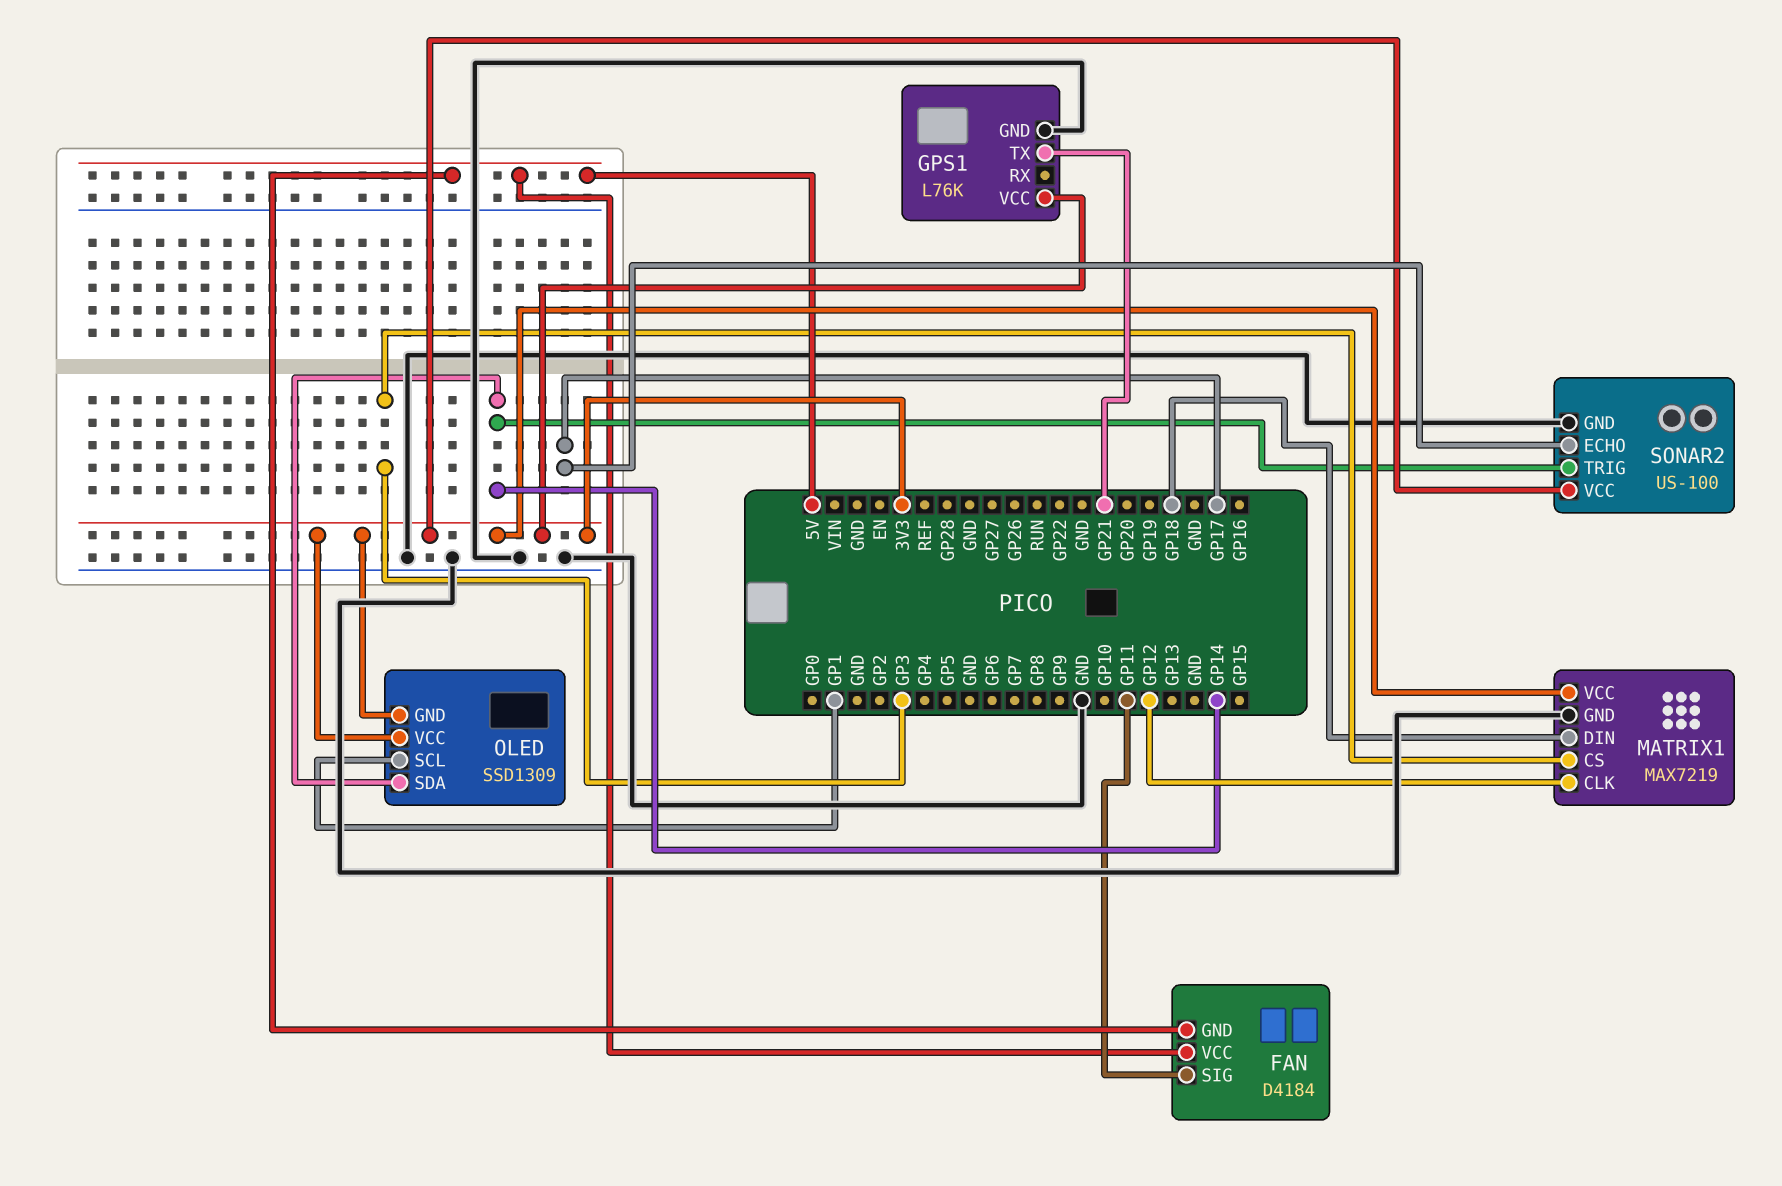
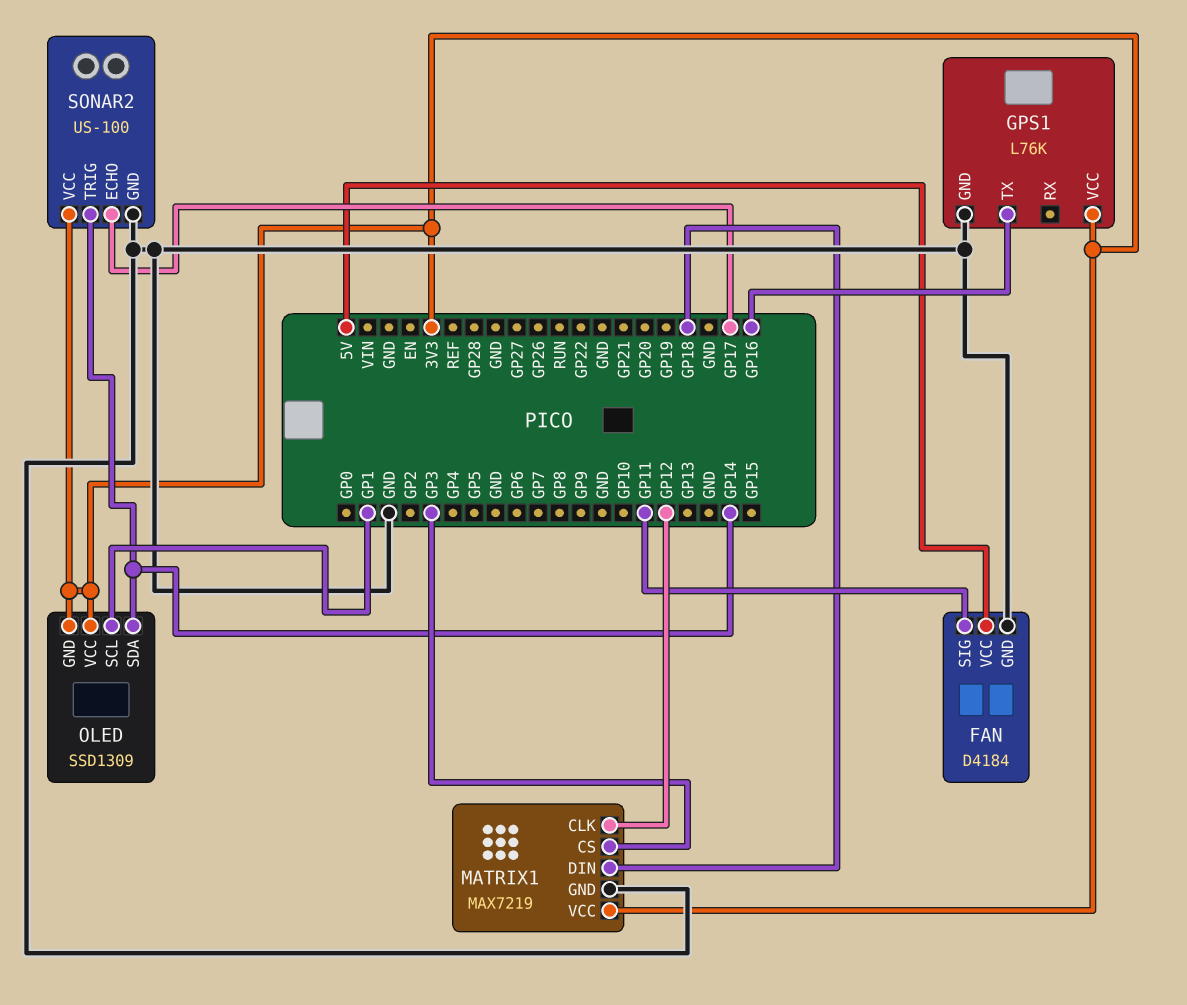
FAN pin GND: 5V -> GND
GPS1 pin TX: GP21 -> GP16

